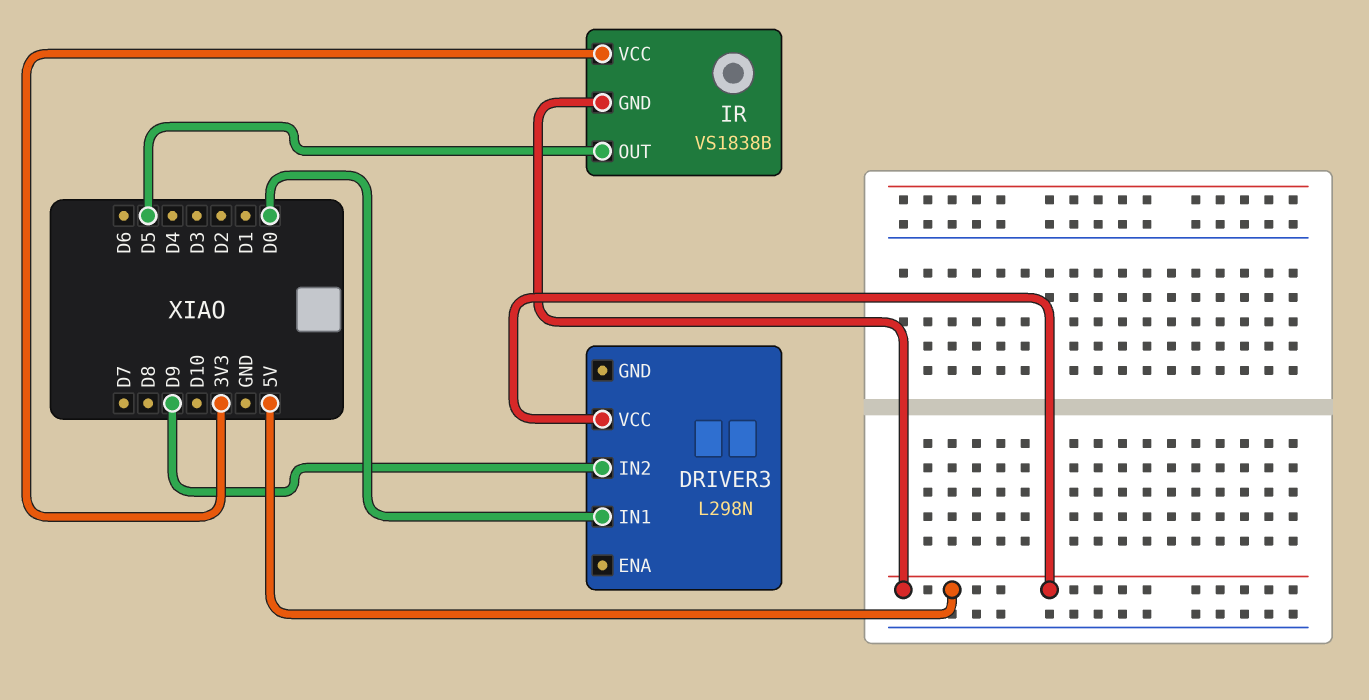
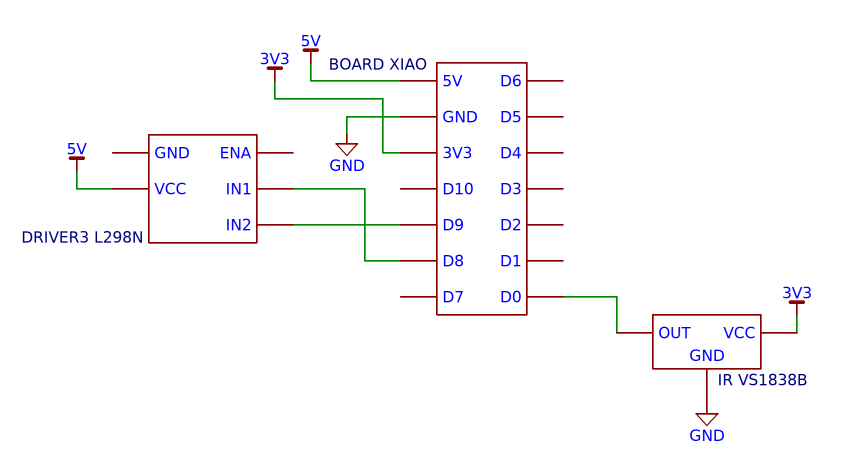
DRIVER3 pin IN1: D0 -> D8
IR pin GND: 5V -> GND
IR pin OUT: D5 -> D0

